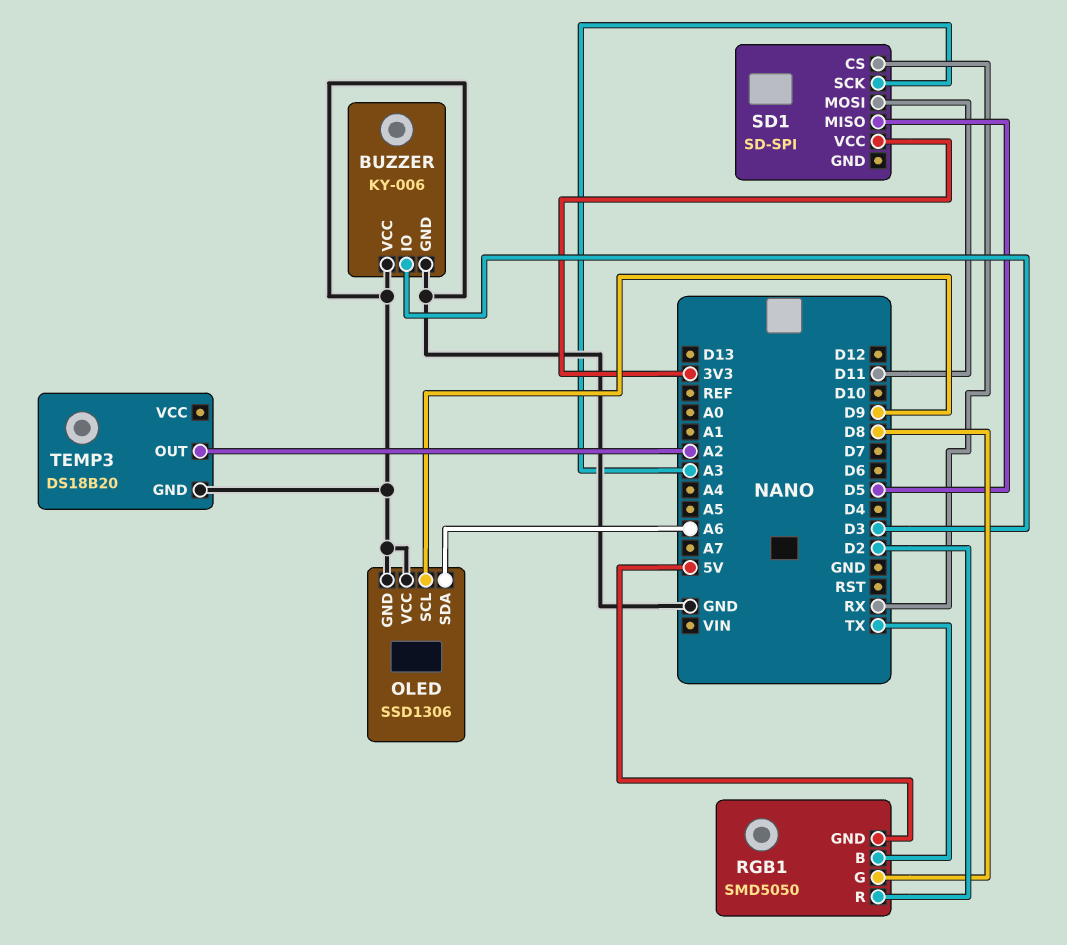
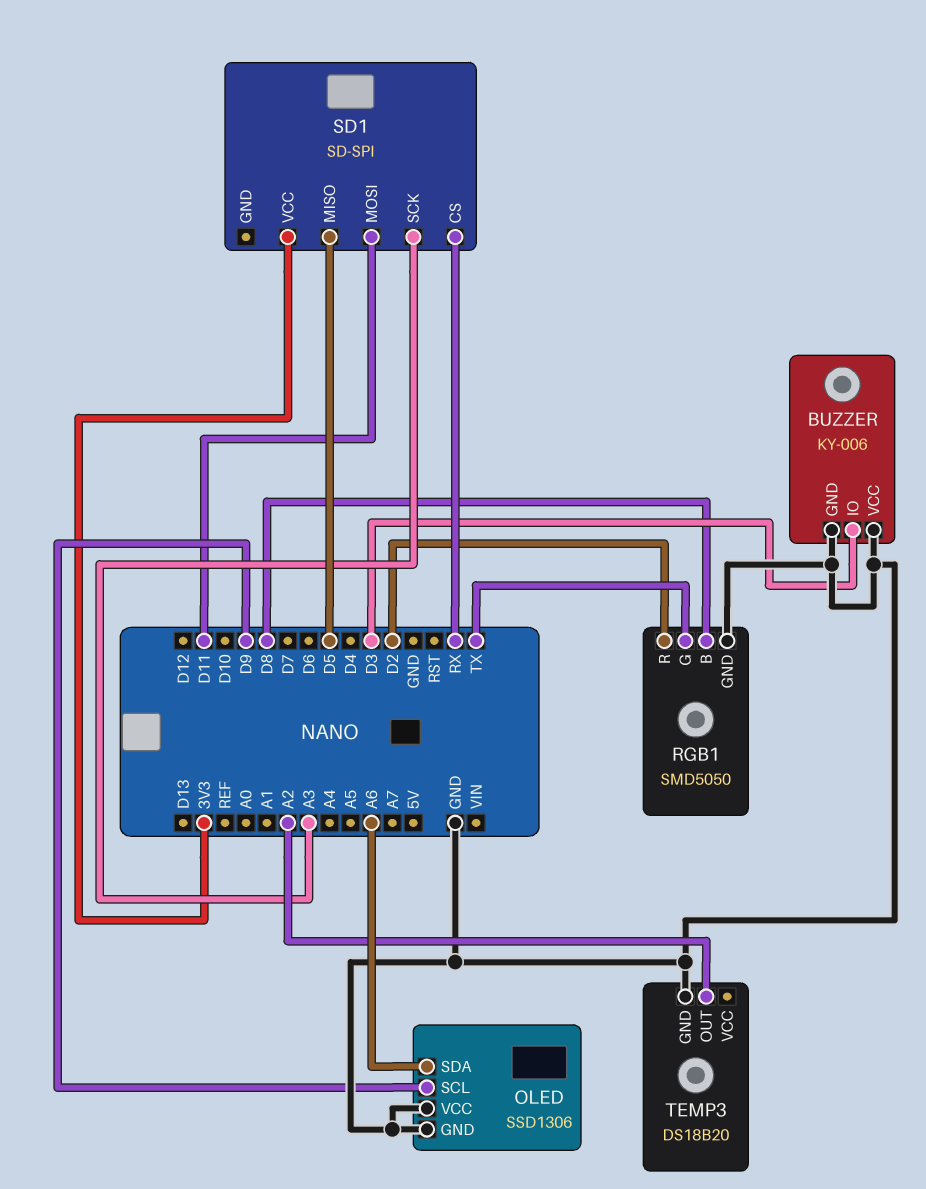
RGB1 pin B: TX -> D8
RGB1 pin G: D8 -> TX
RGB1 pin GND: 5V -> GND

